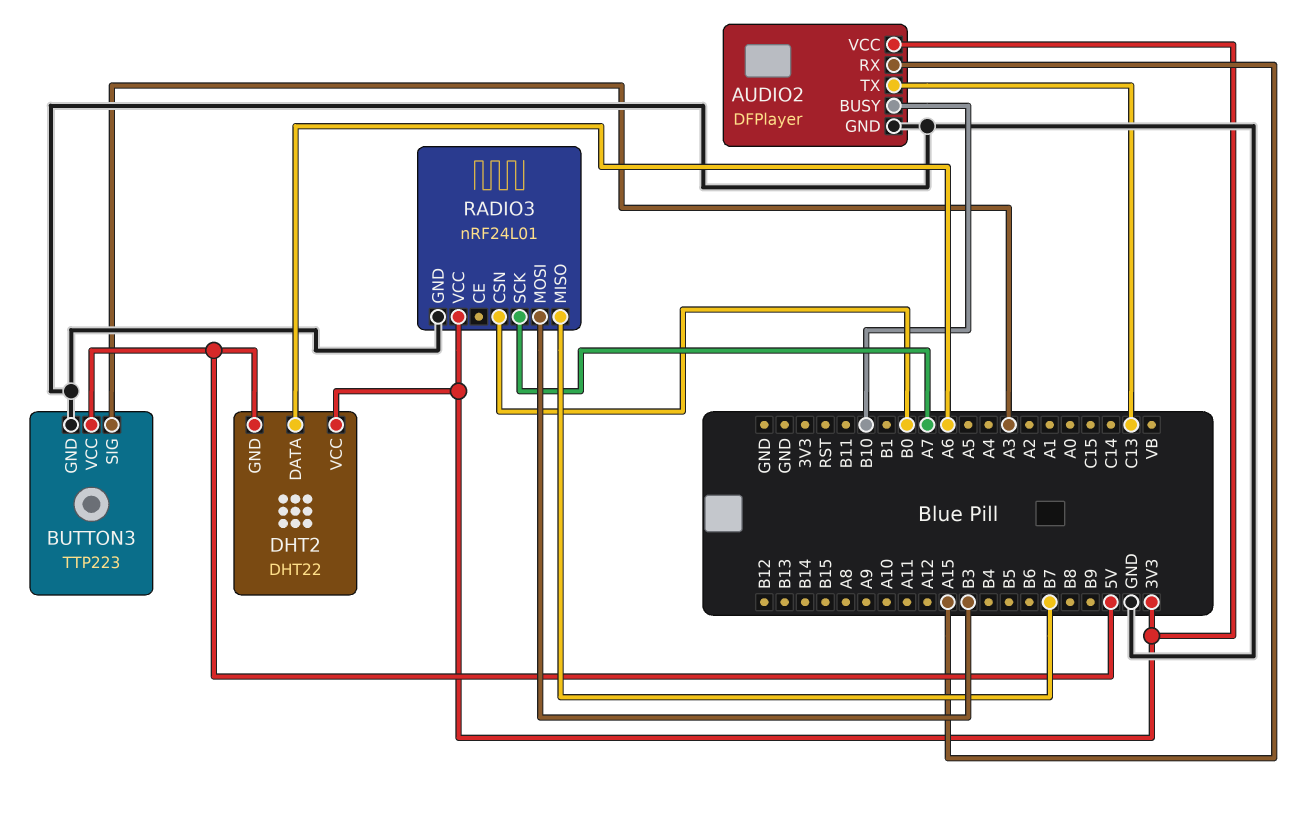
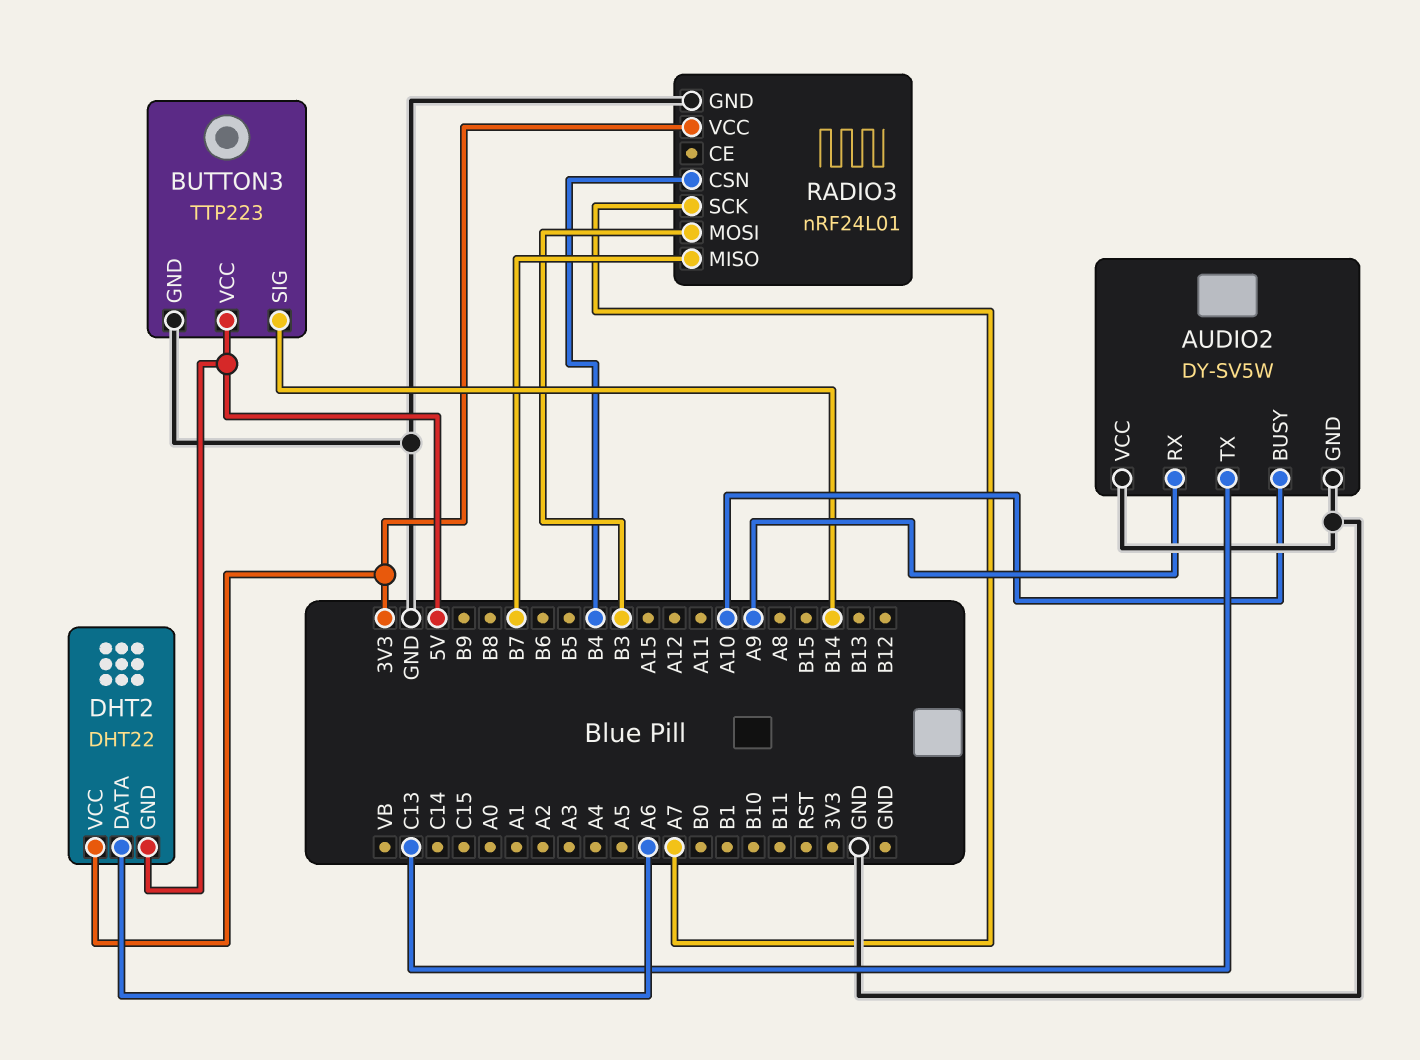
AUDIO2: DFPlayer -> DY-SV5W
AUDIO2 pin BUSY: B10 -> A10
AUDIO2 pin RX: A15 -> A9
AUDIO2 pin VCC: 3V3 -> GND
BUTTON3 pin SIG: A3 -> B14
RADIO3 pin CSN: B0 -> B4

